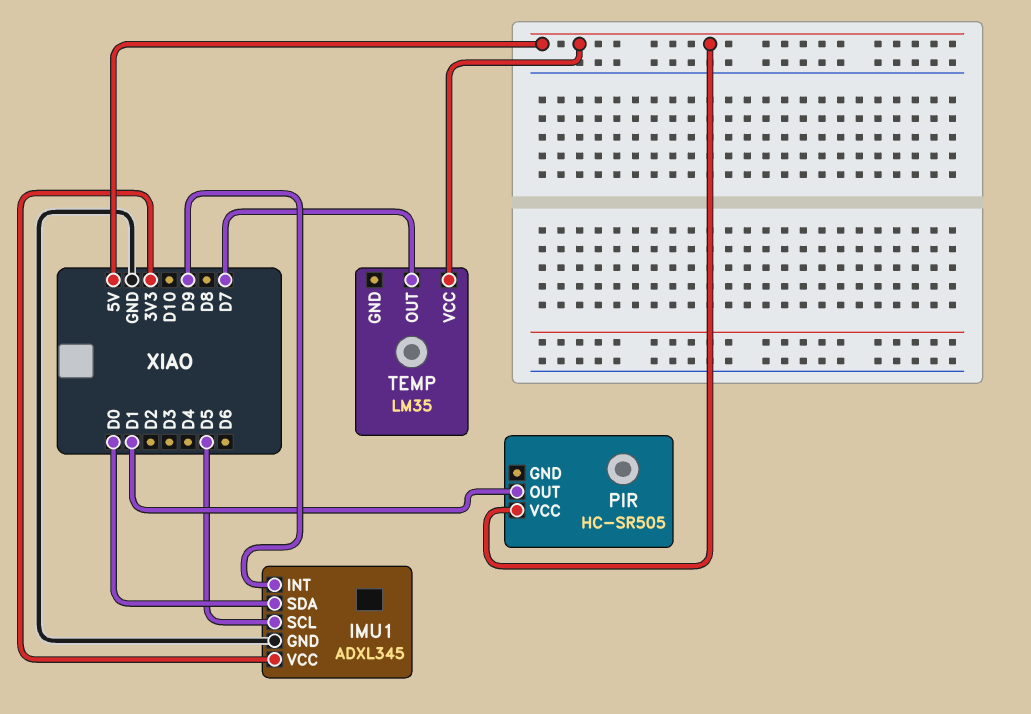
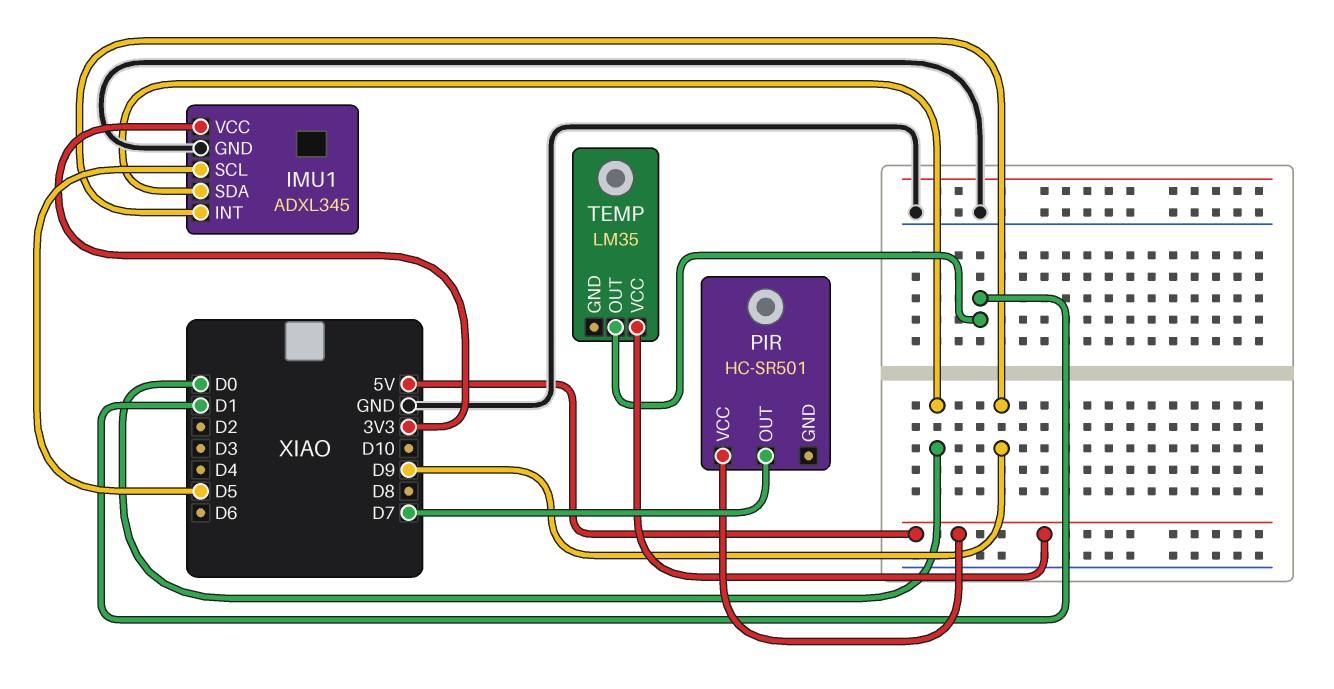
PIR: HC-SR505 -> HC-SR501
PIR pin OUT: D1 -> D7
TEMP pin OUT: D7 -> D1

